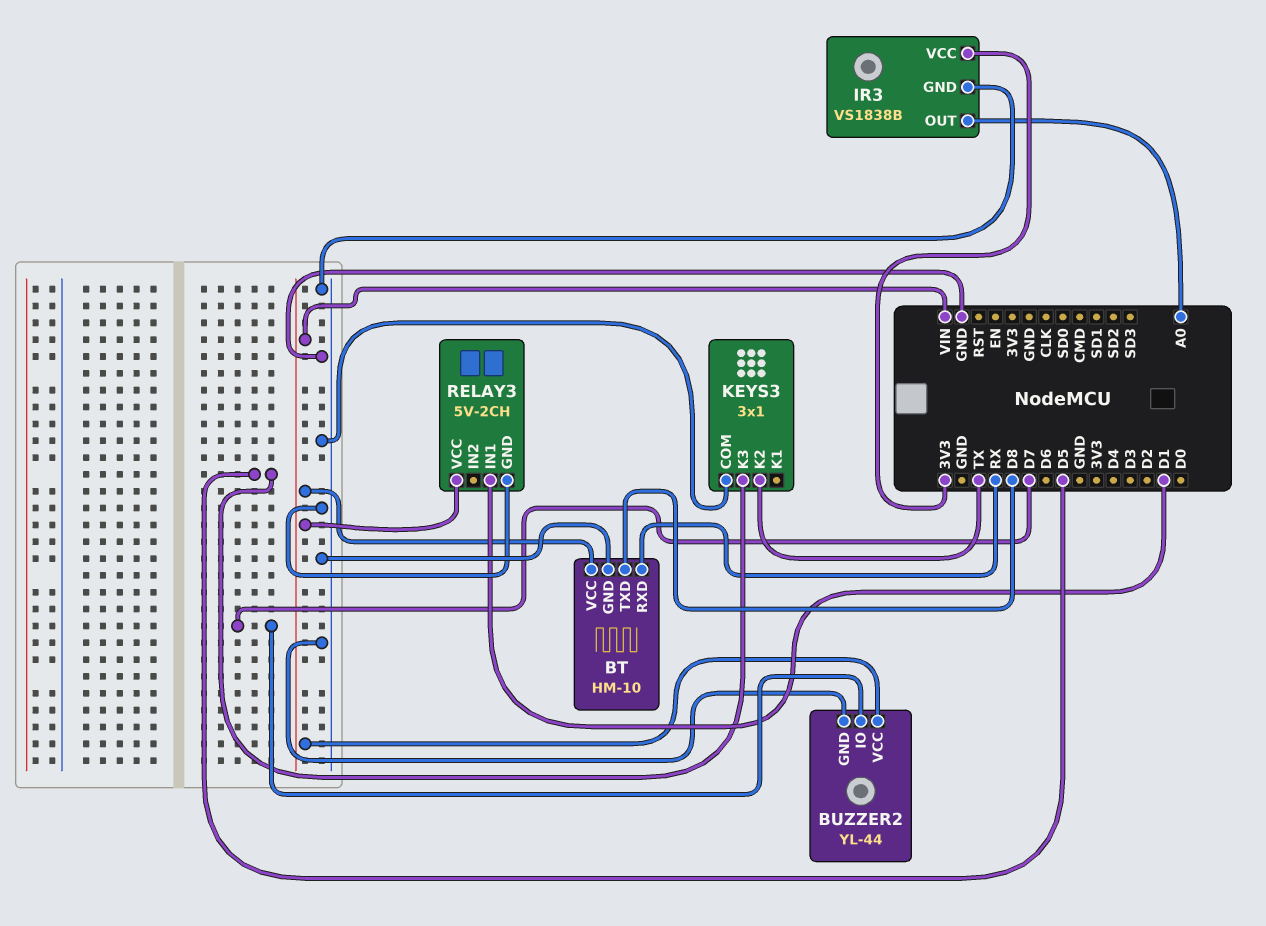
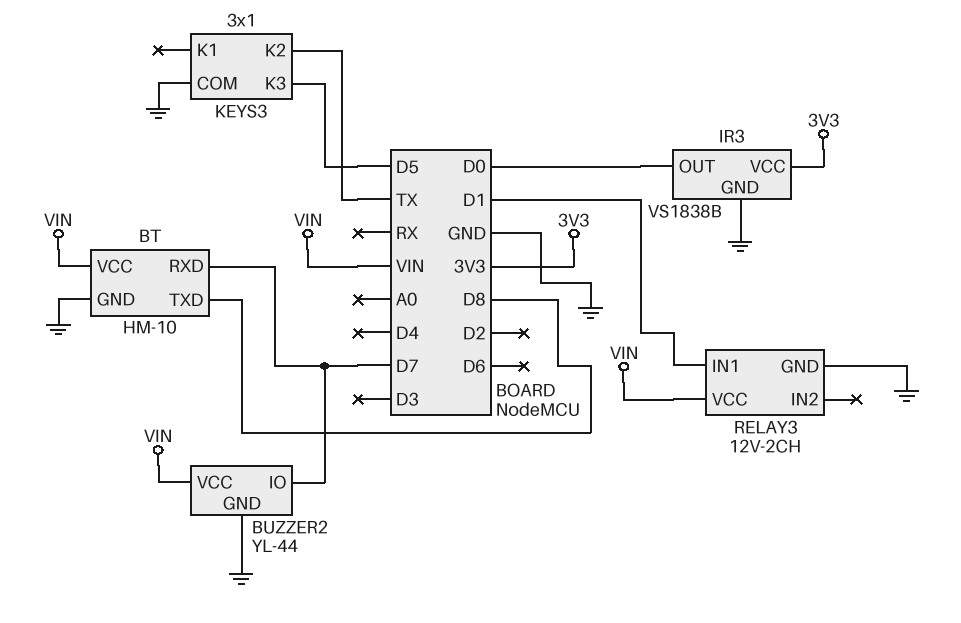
BT pin RXD: RX -> D7
IR3 pin OUT: A0 -> D0
RELAY3: 5V-2CH -> 12V-2CH

